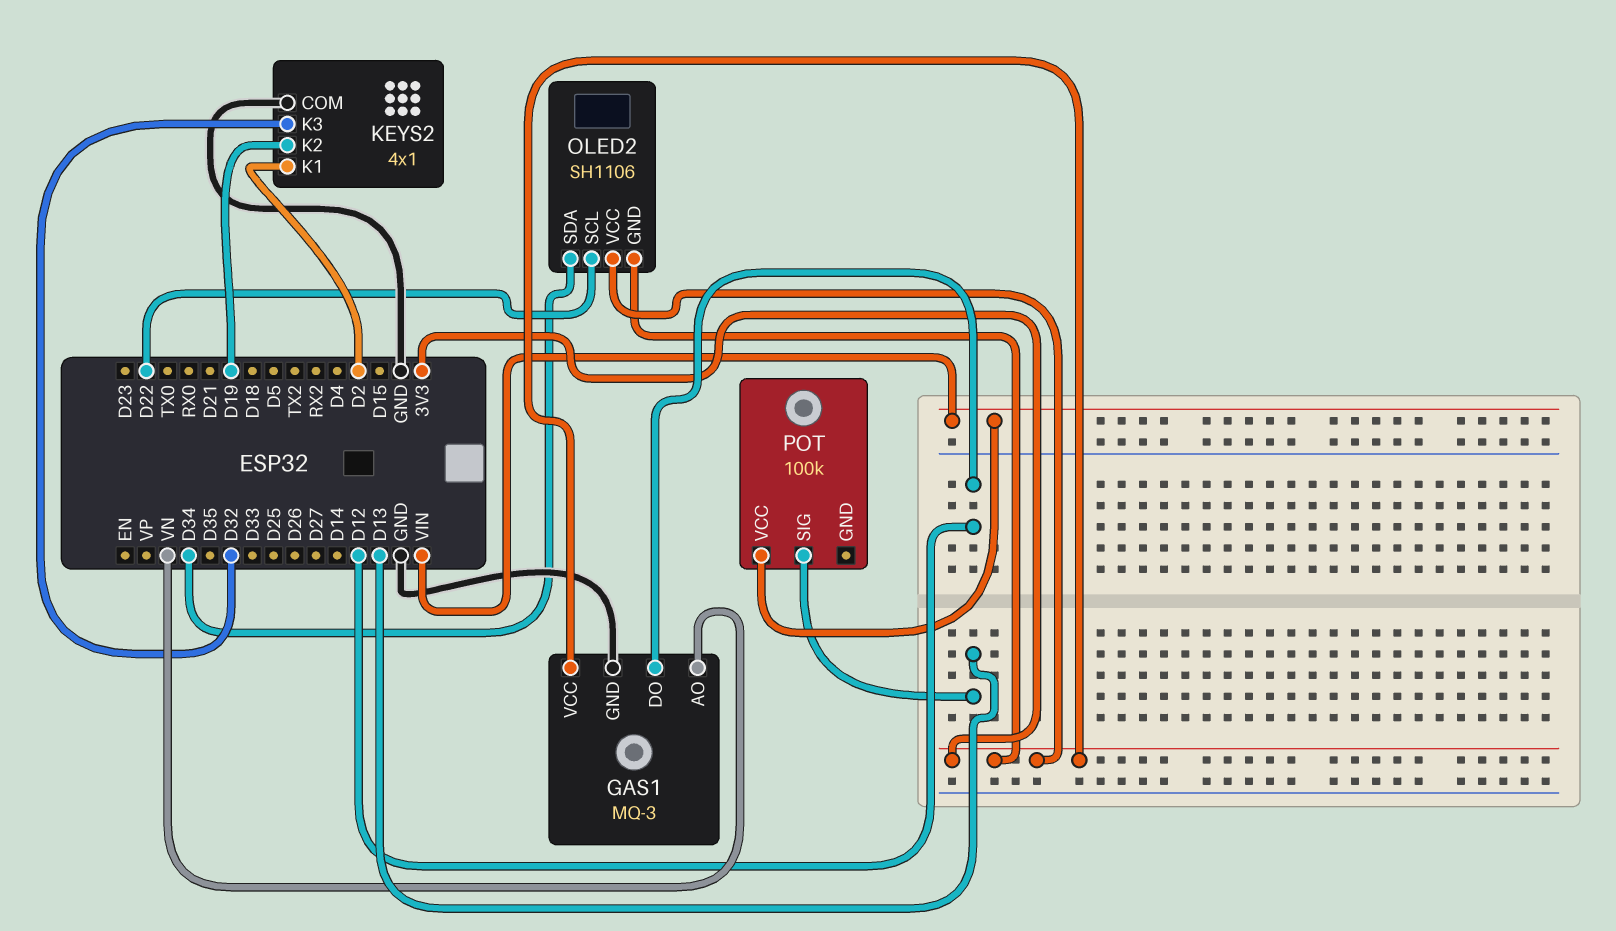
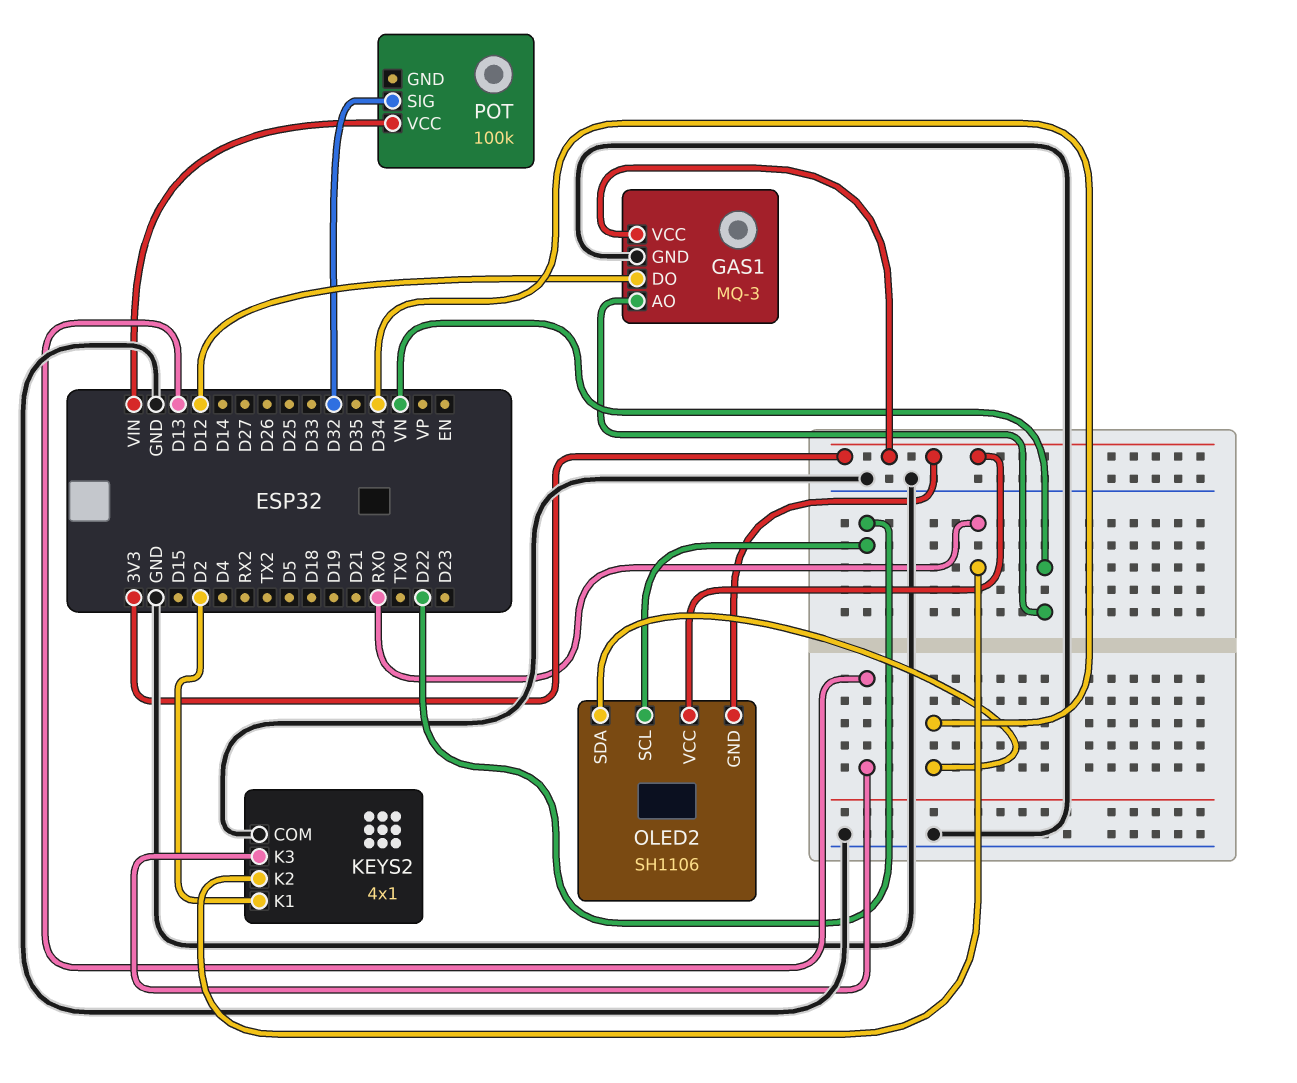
KEYS2 pin K2: D19 -> RX0
KEYS2 pin K3: D32 -> D13
POT pin SIG: D13 -> D32

